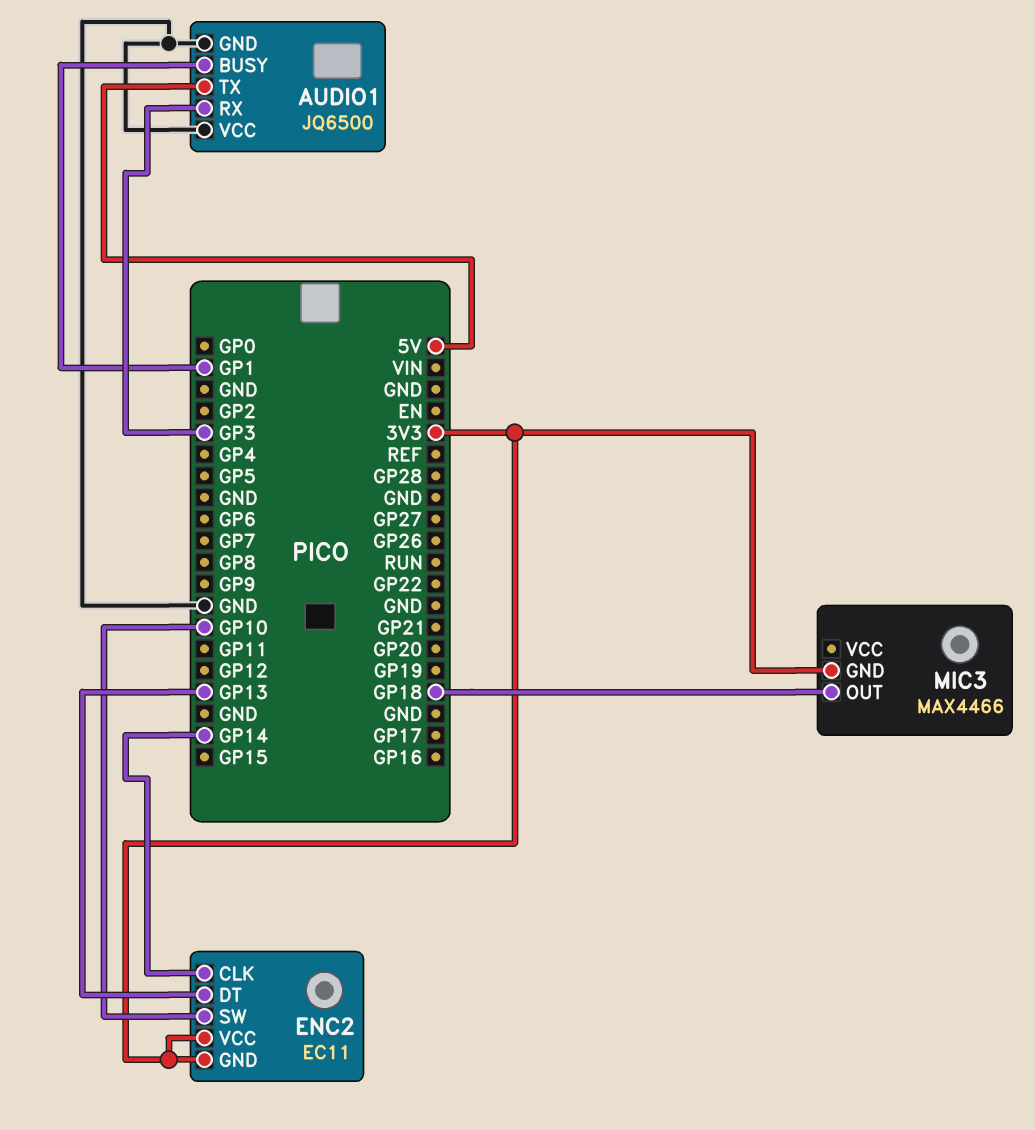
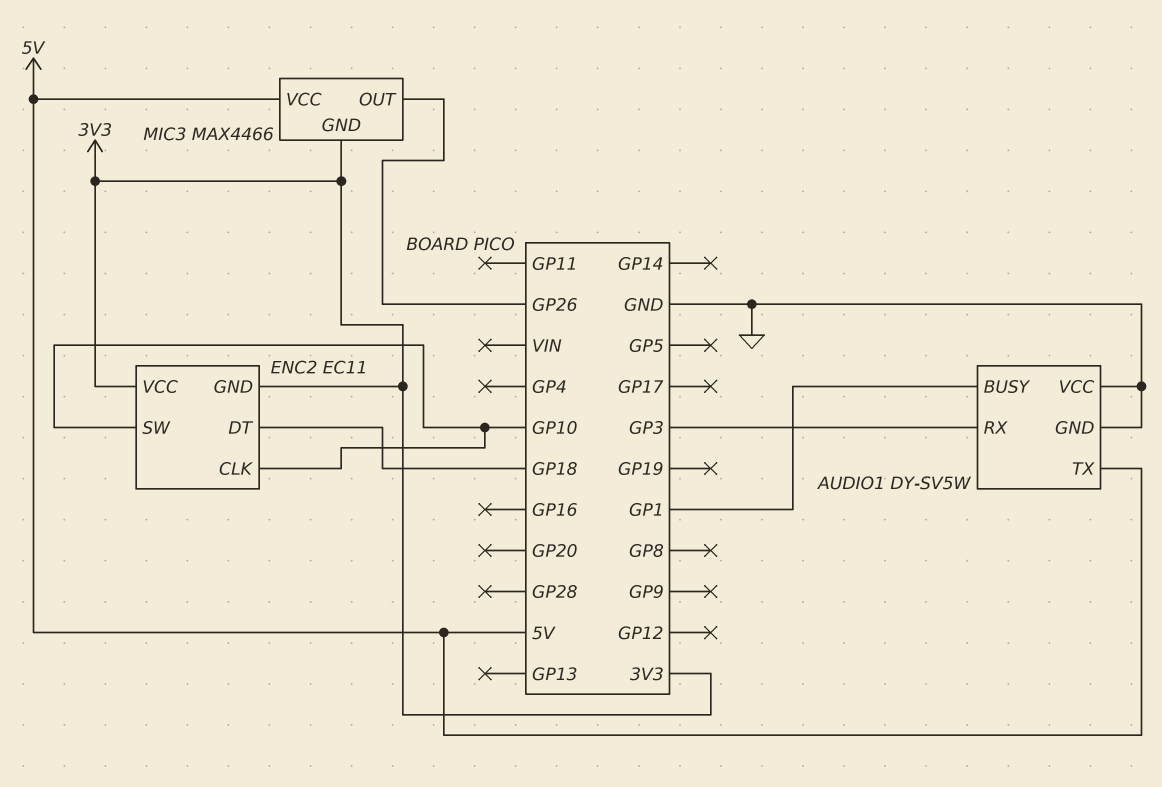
AUDIO1: JQ6500 -> DY-SV5W
ENC2 pin CLK: GP14 -> GP10
ENC2 pin DT: GP13 -> GP18
MIC3 pin OUT: GP18 -> GP26
MIC3 pin VCC: none -> 5V

